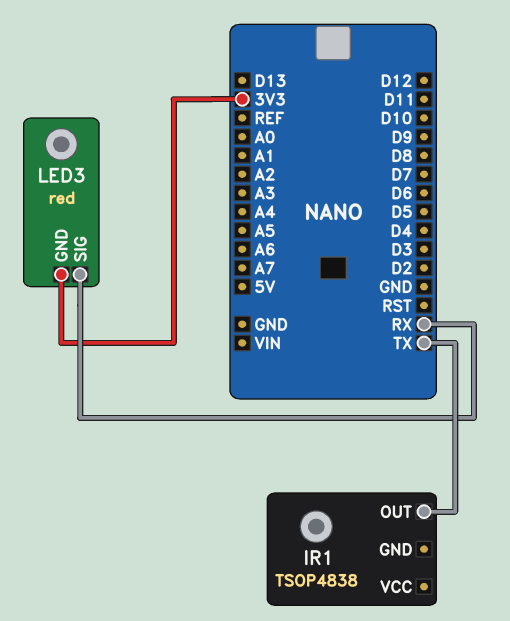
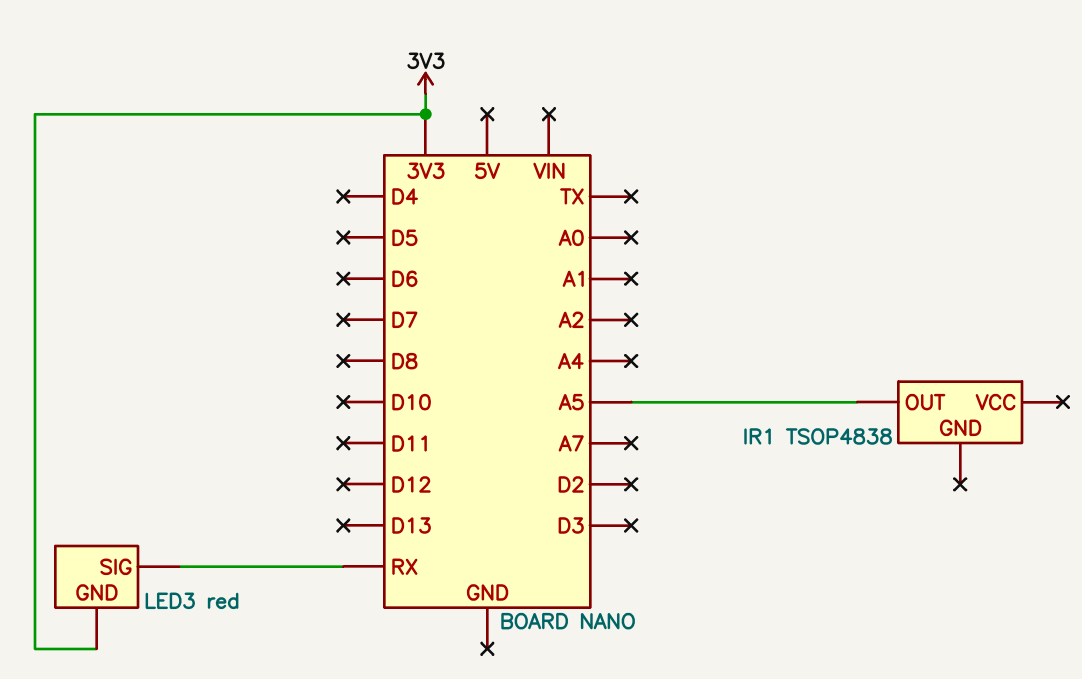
IR1 pin OUT: TX -> A5

